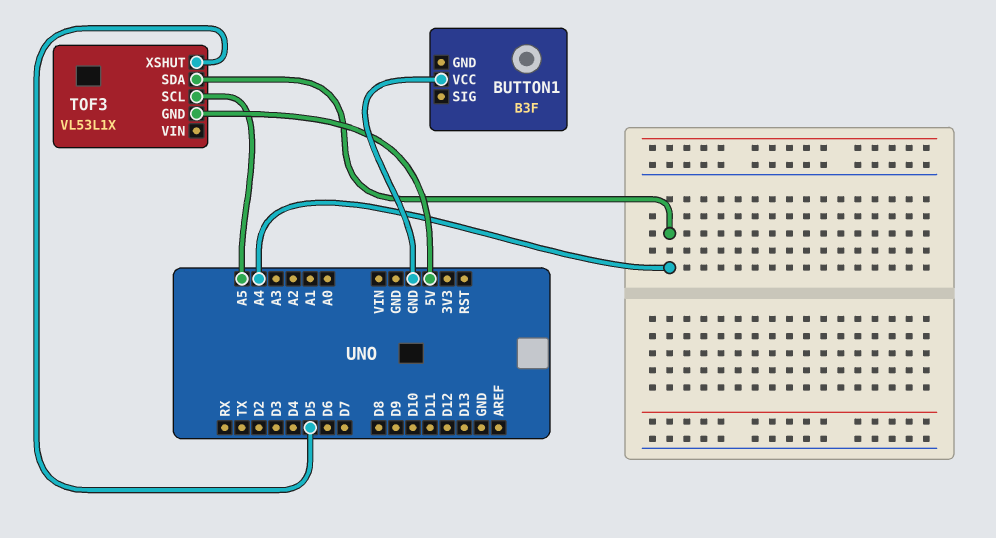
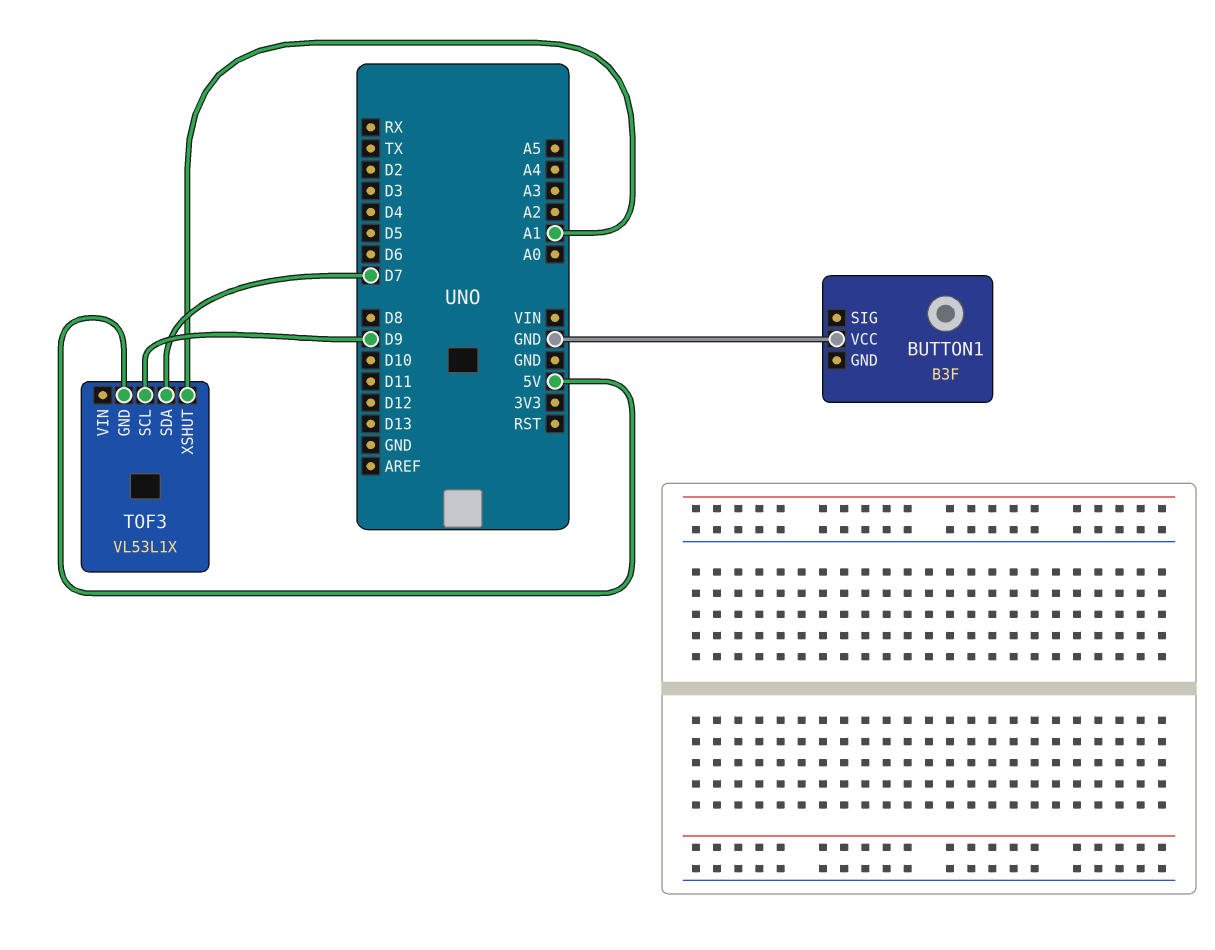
TOF3 pin SCL: A5 -> D9
TOF3 pin SDA: A4 -> D7
TOF3 pin XSHUT: D5 -> A1

